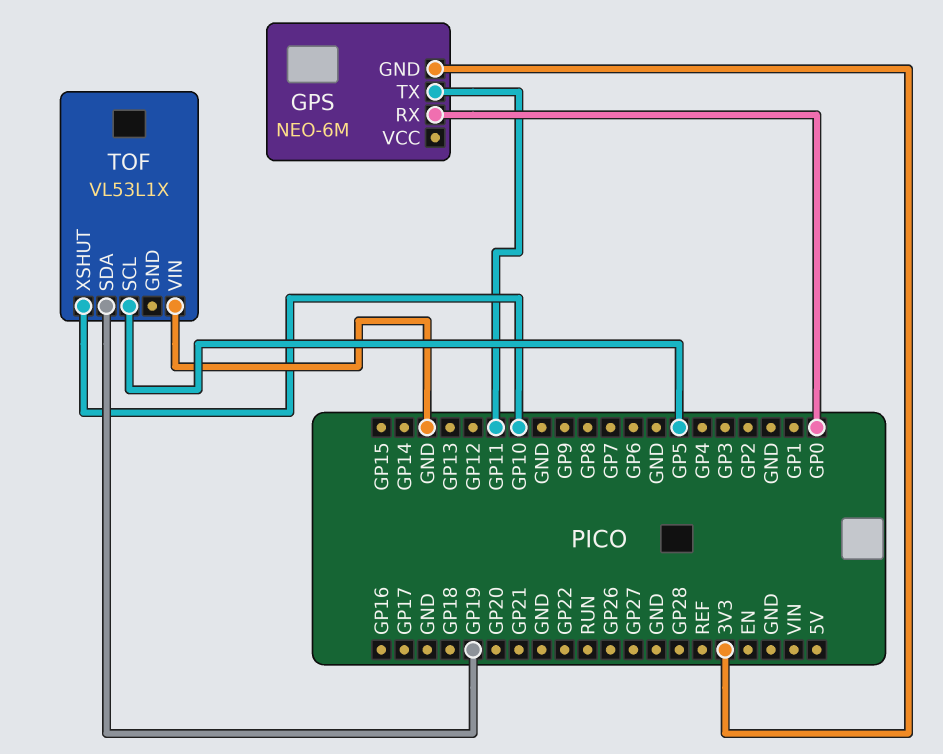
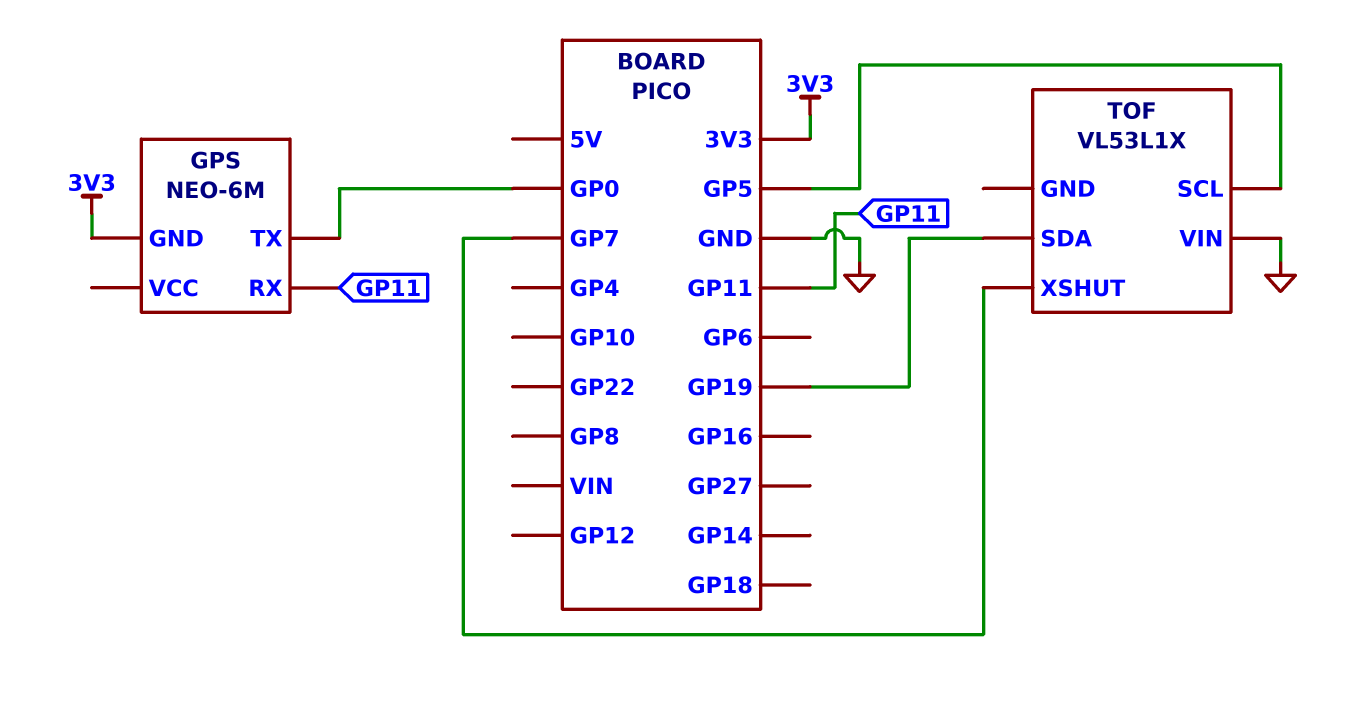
GPS pin RX: GP0 -> GP11
GPS pin TX: GP11 -> GP0
TOF pin XSHUT: GP10 -> GP7

